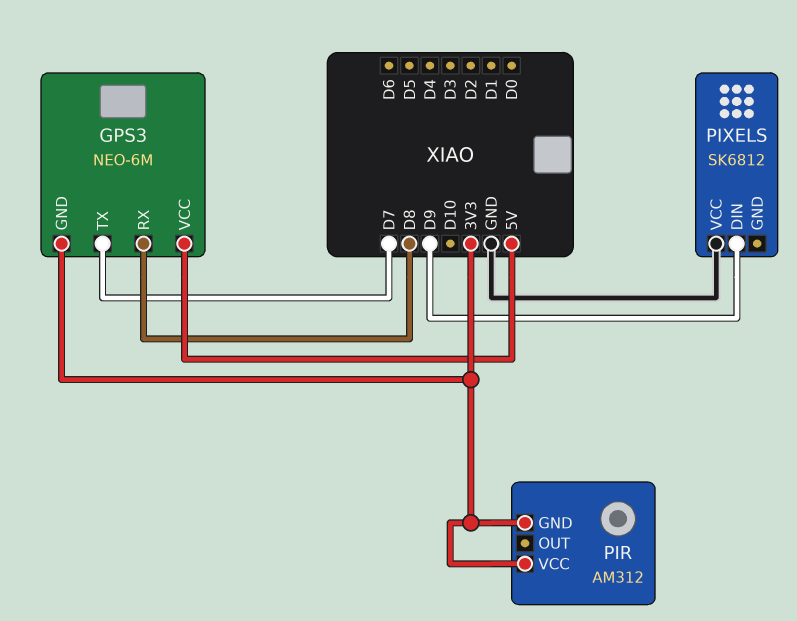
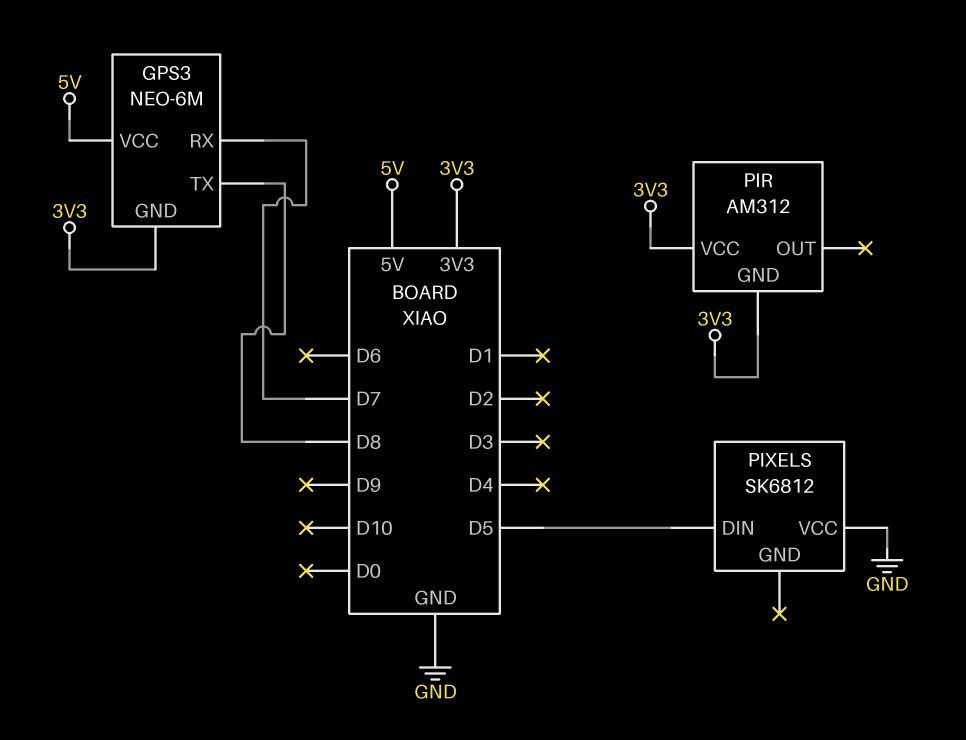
GPS3 pin RX: D8 -> D7
GPS3 pin TX: D7 -> D8
PIXELS pin DIN: D9 -> D5

